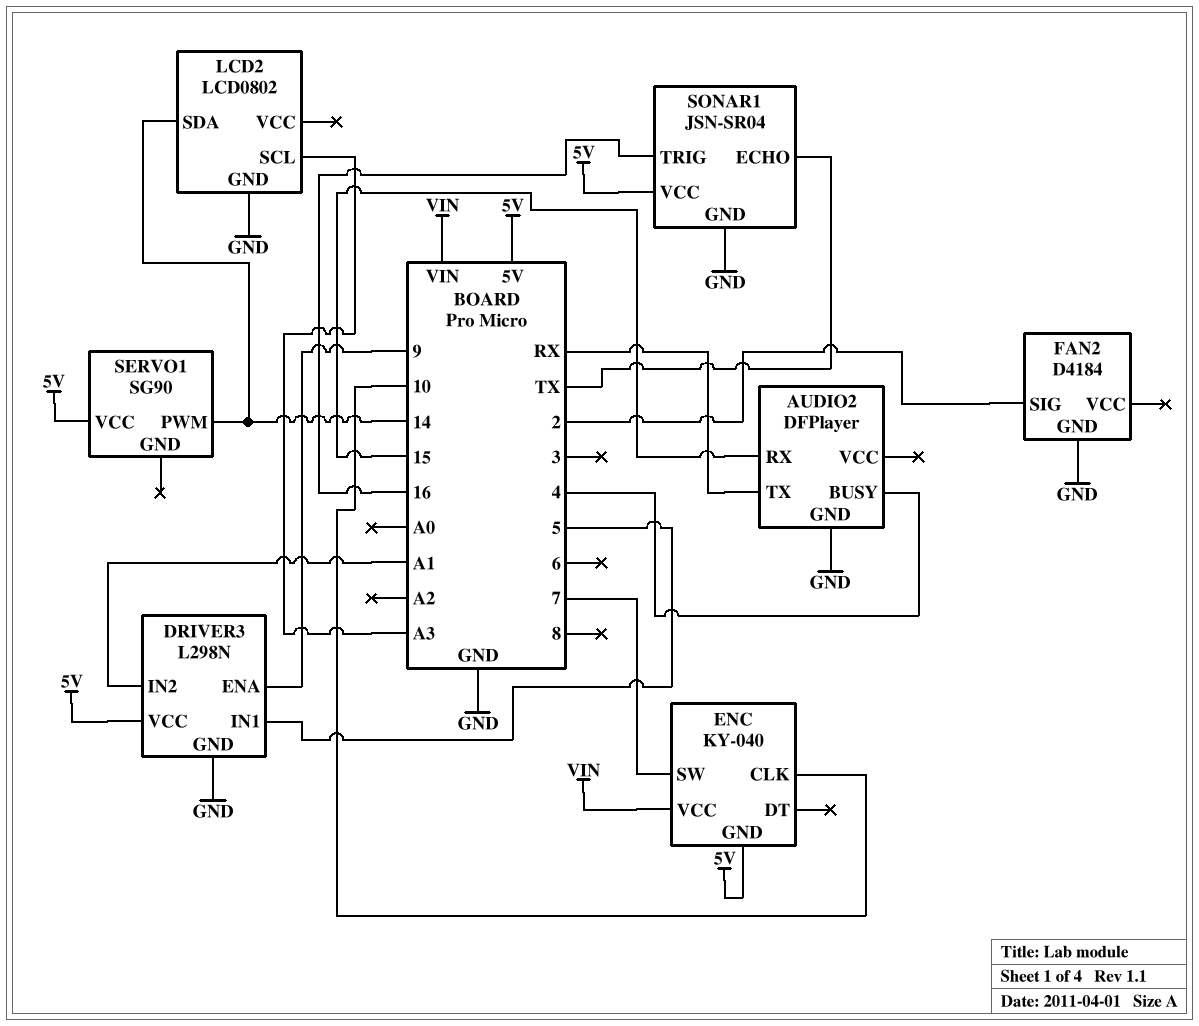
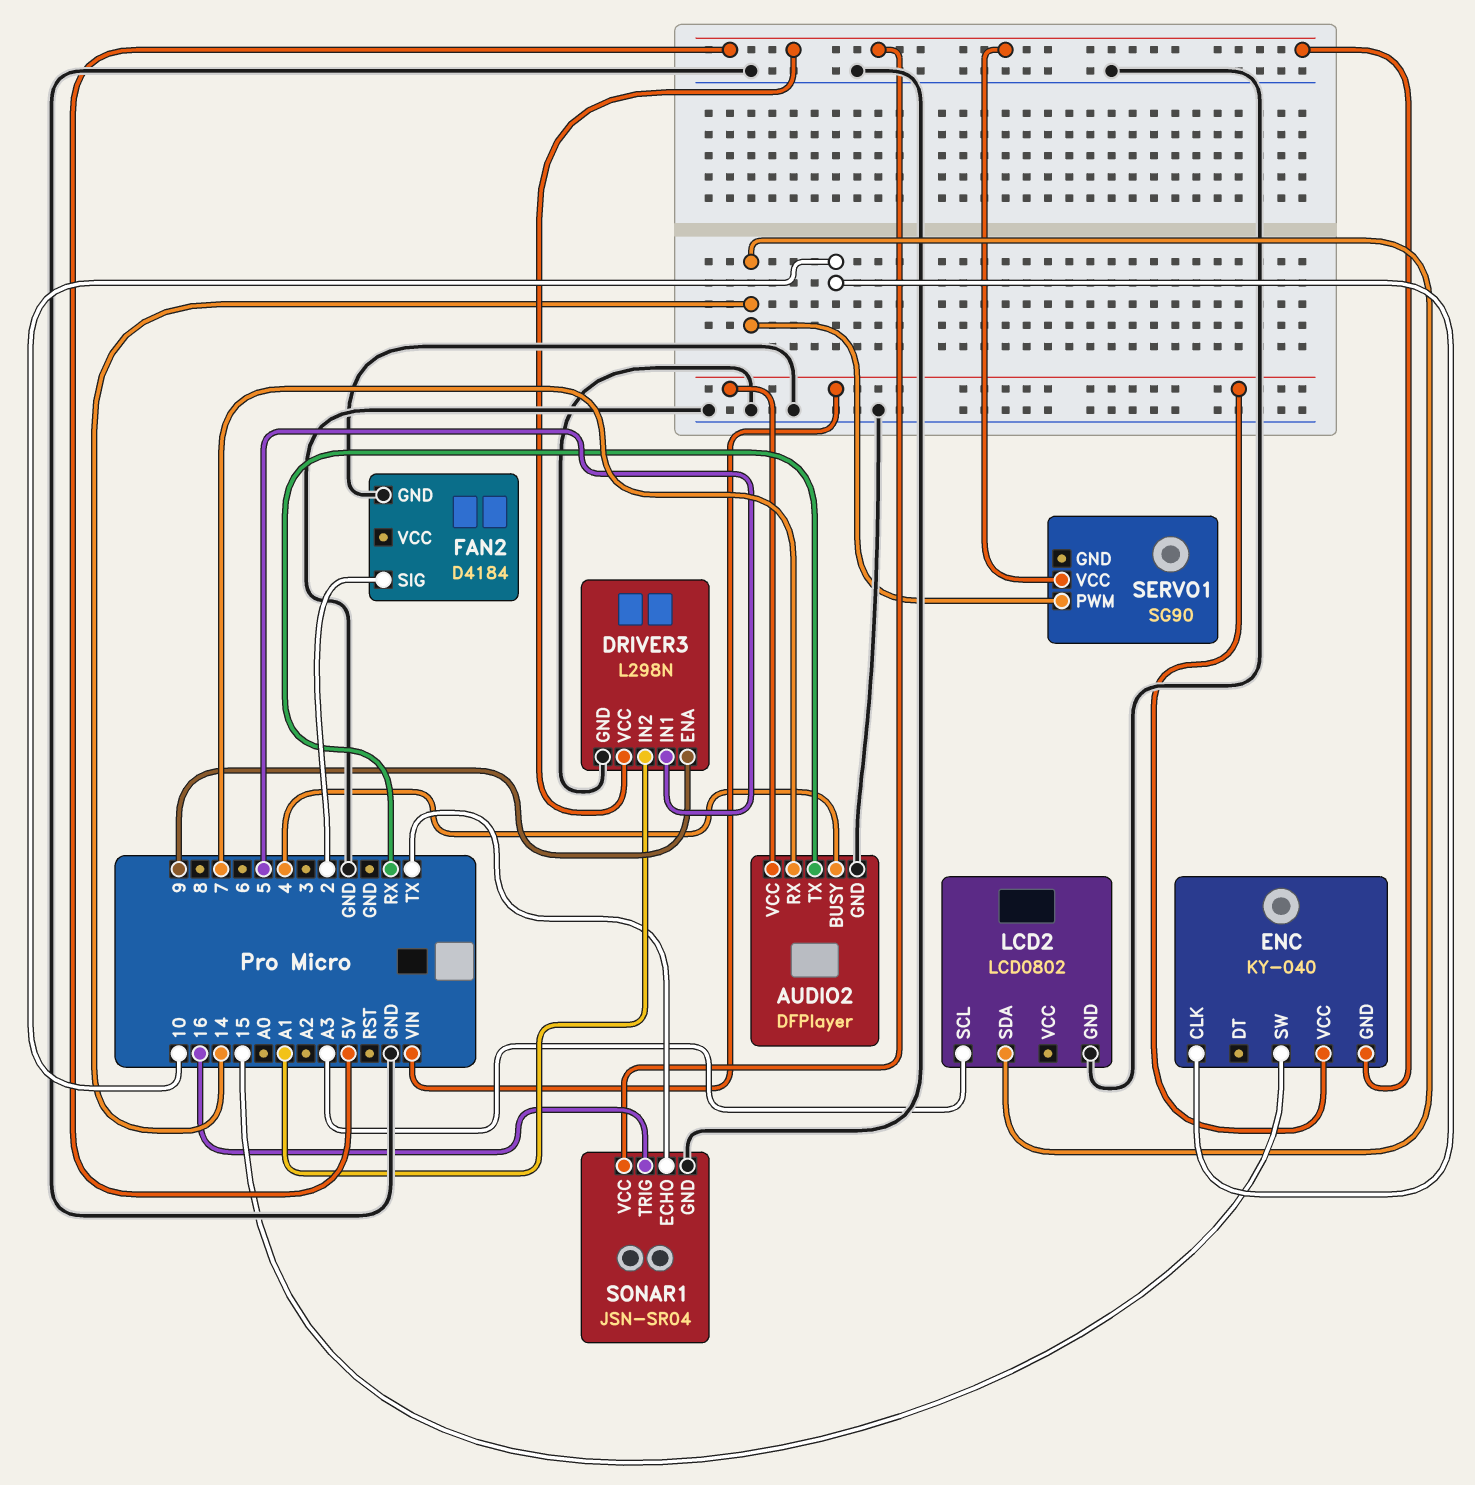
AUDIO2 pin RX: 15 -> 7
AUDIO2 pin VCC: none -> VIN
ENC pin SW: 7 -> 15

